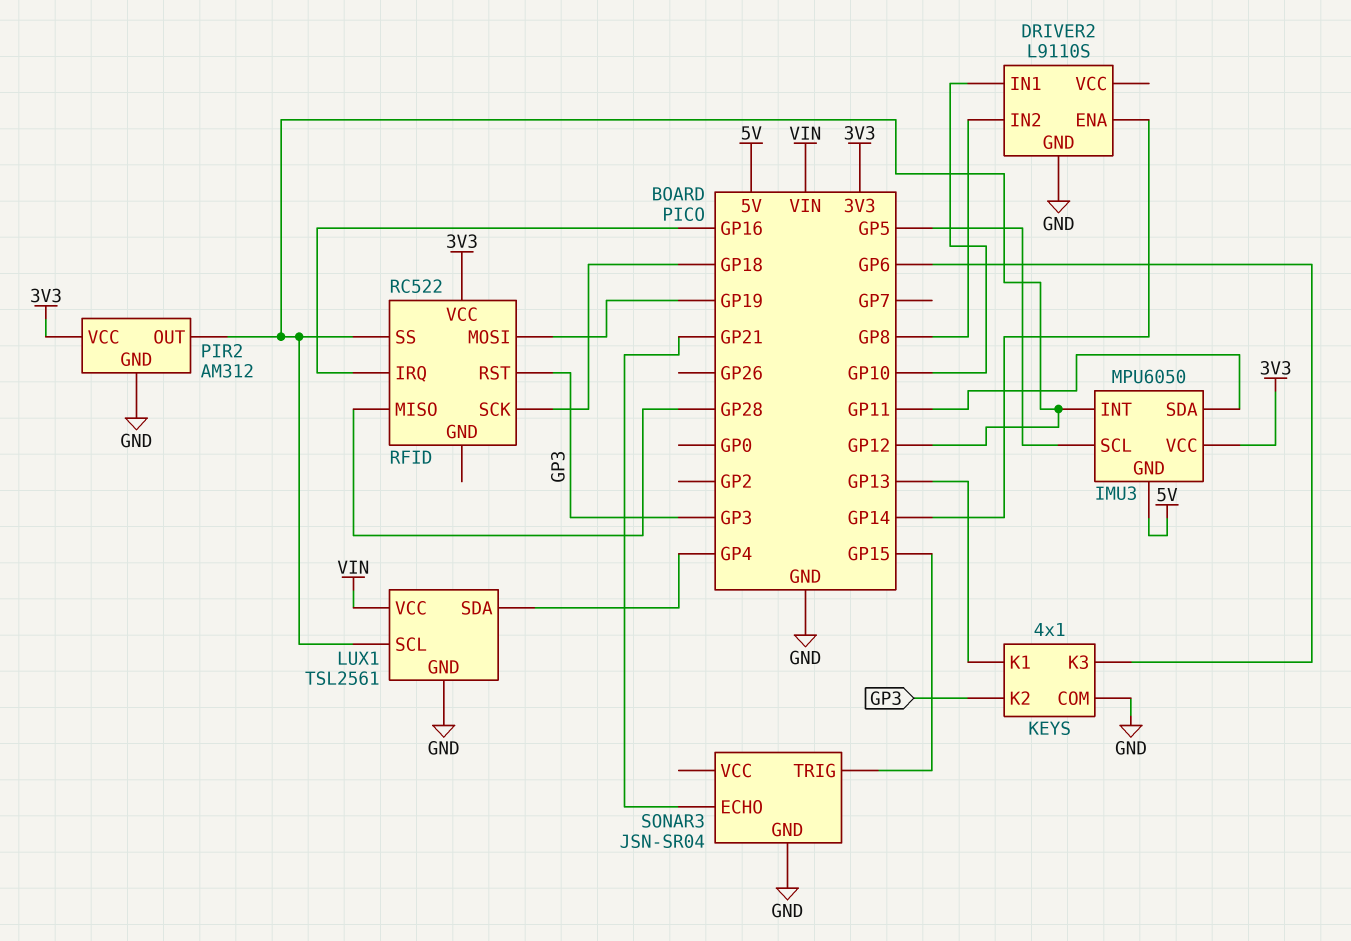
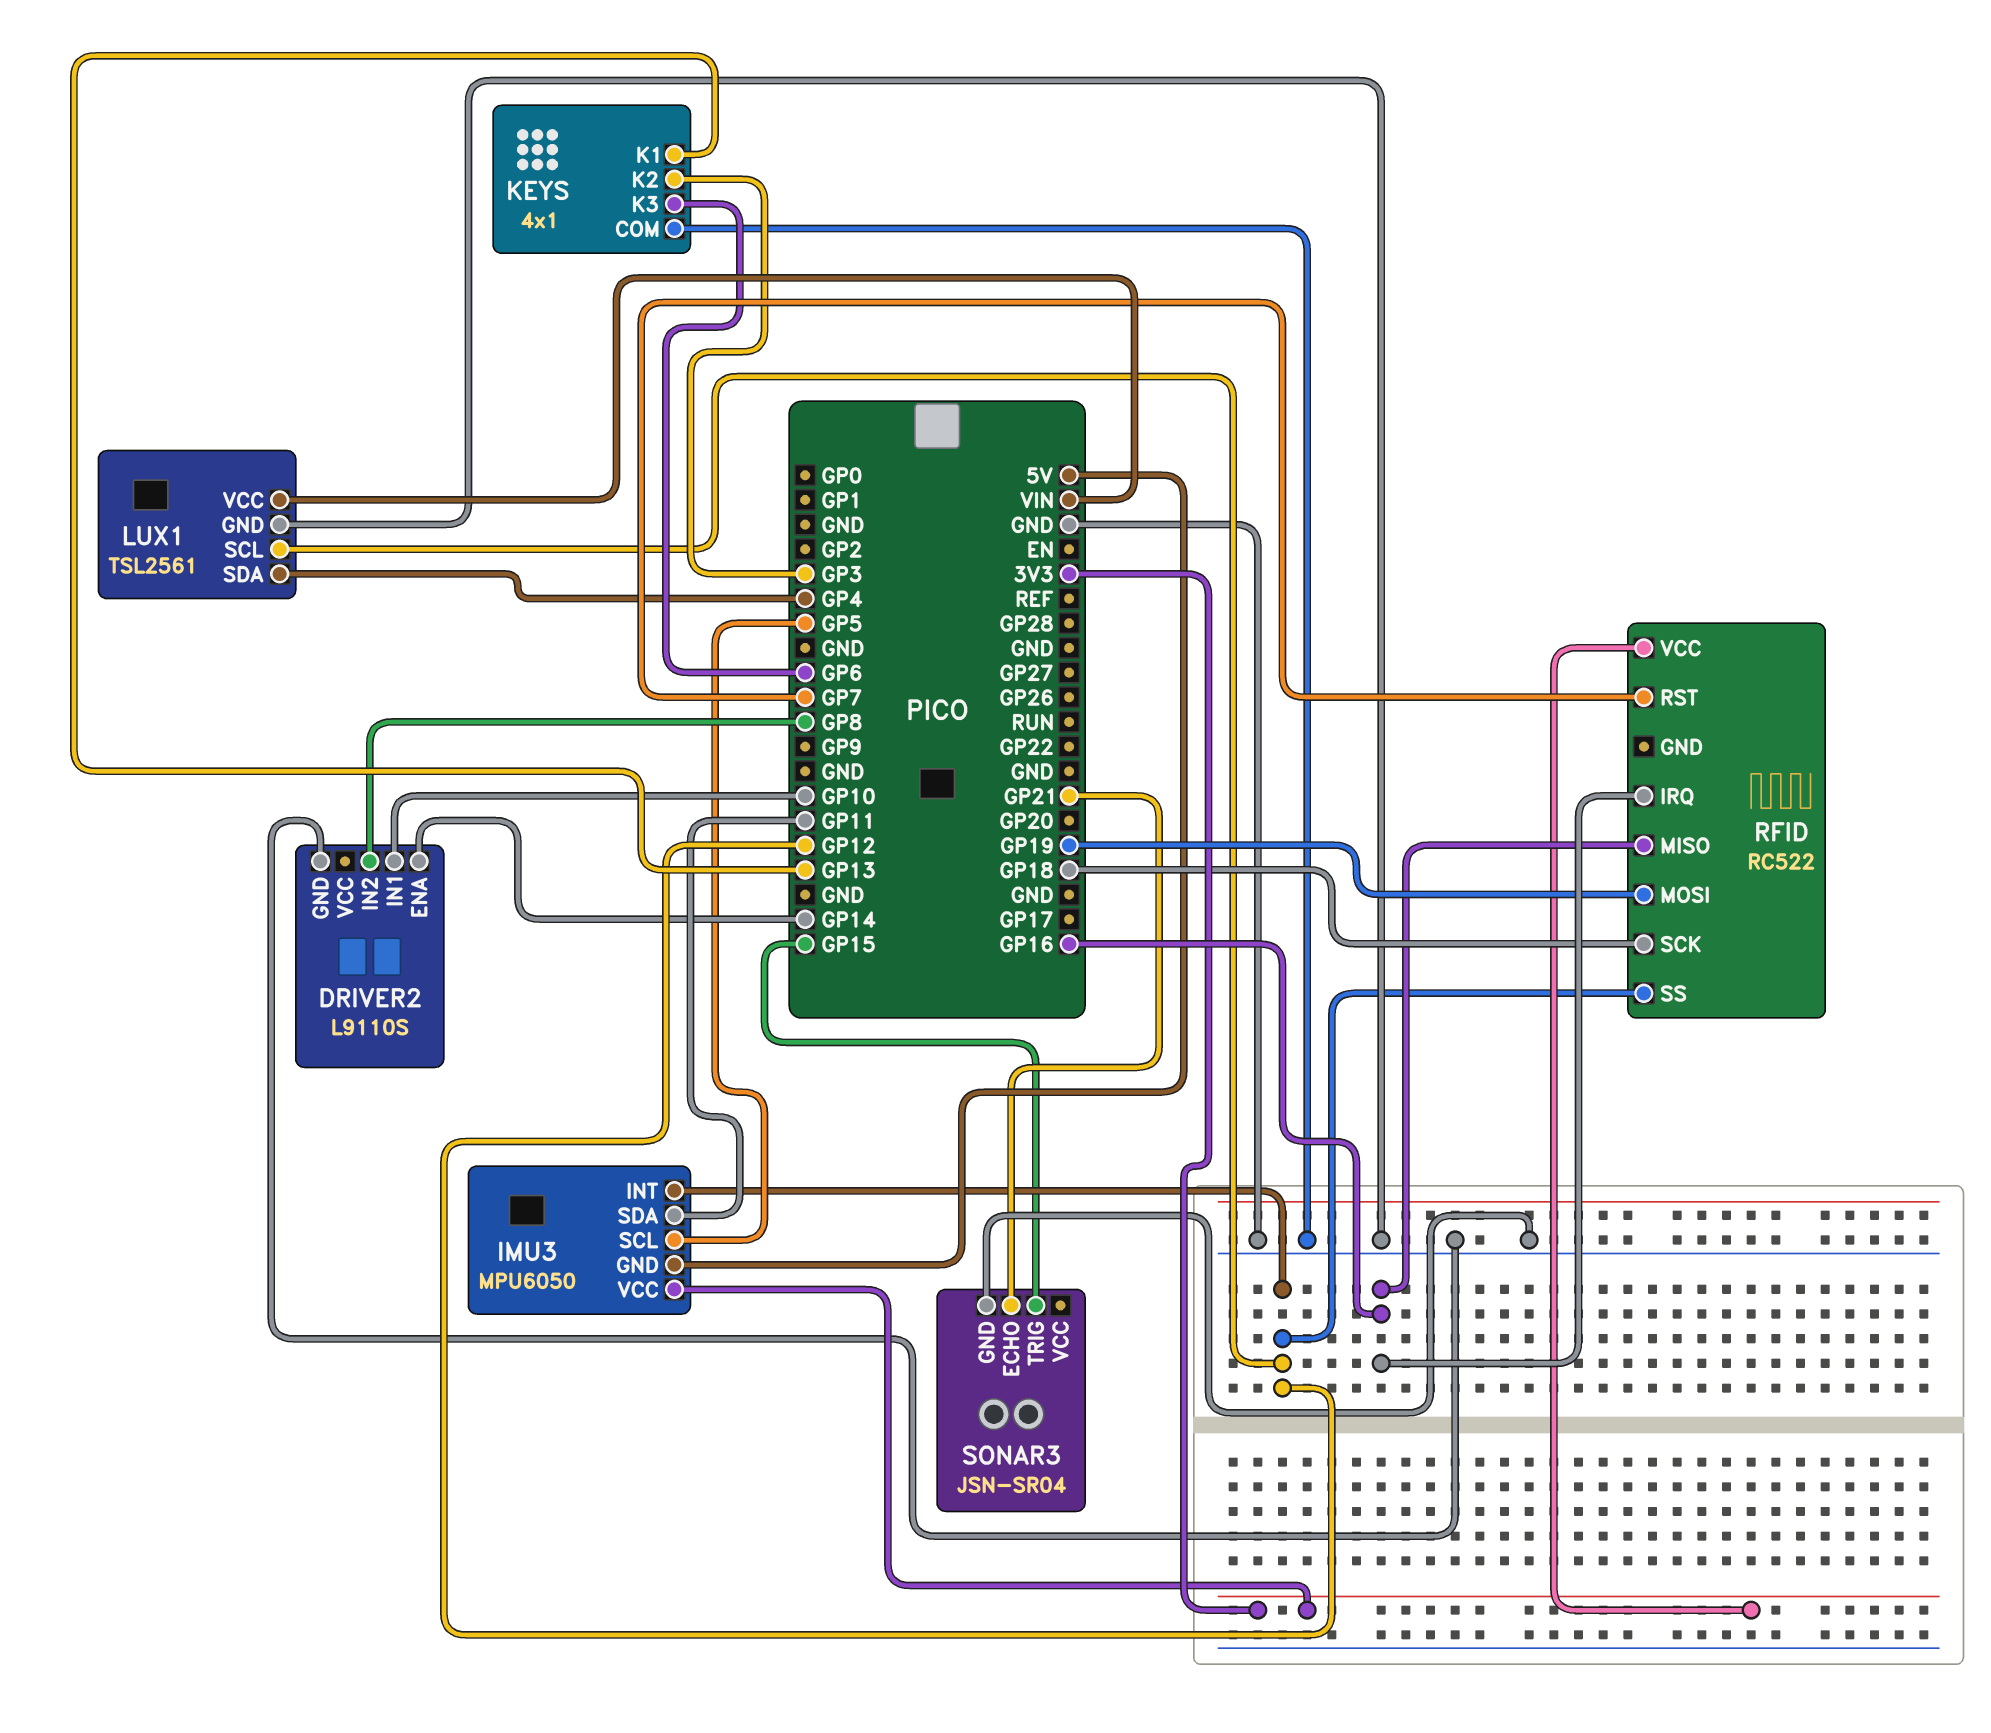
PIR2: AM312 -> none
PIR2 pin GND: GND -> none
PIR2 pin OUT: GP12 -> none
PIR2 pin VCC: 3V3 -> none
RFID pin MISO: GP28 -> GP16
RFID pin RST: GP3 -> GP7

